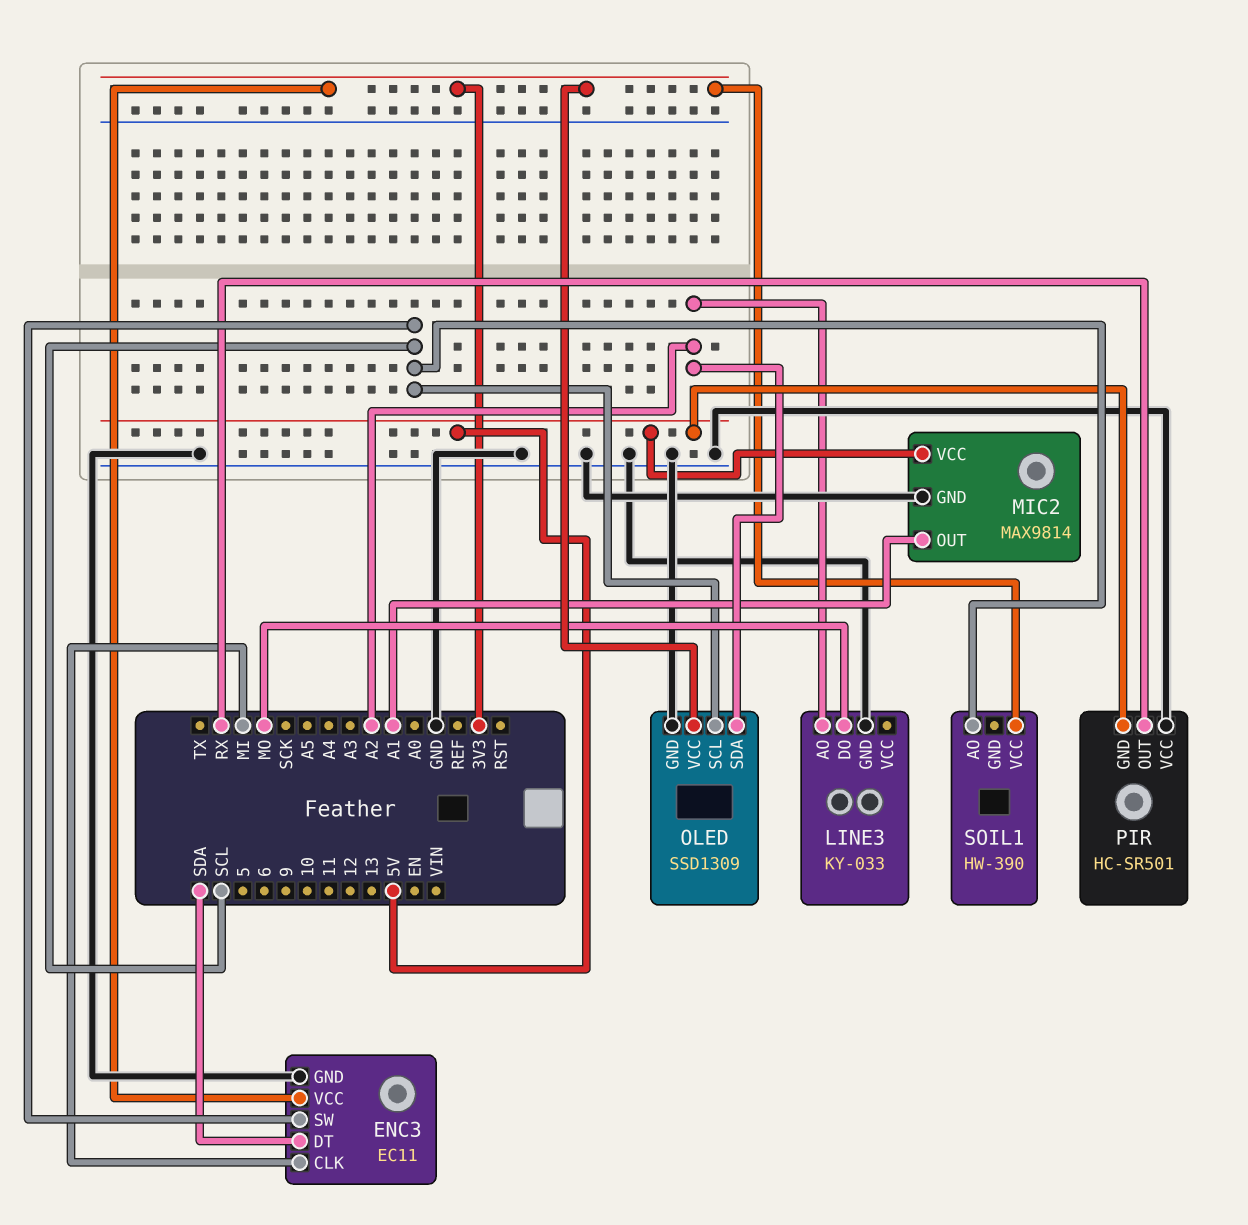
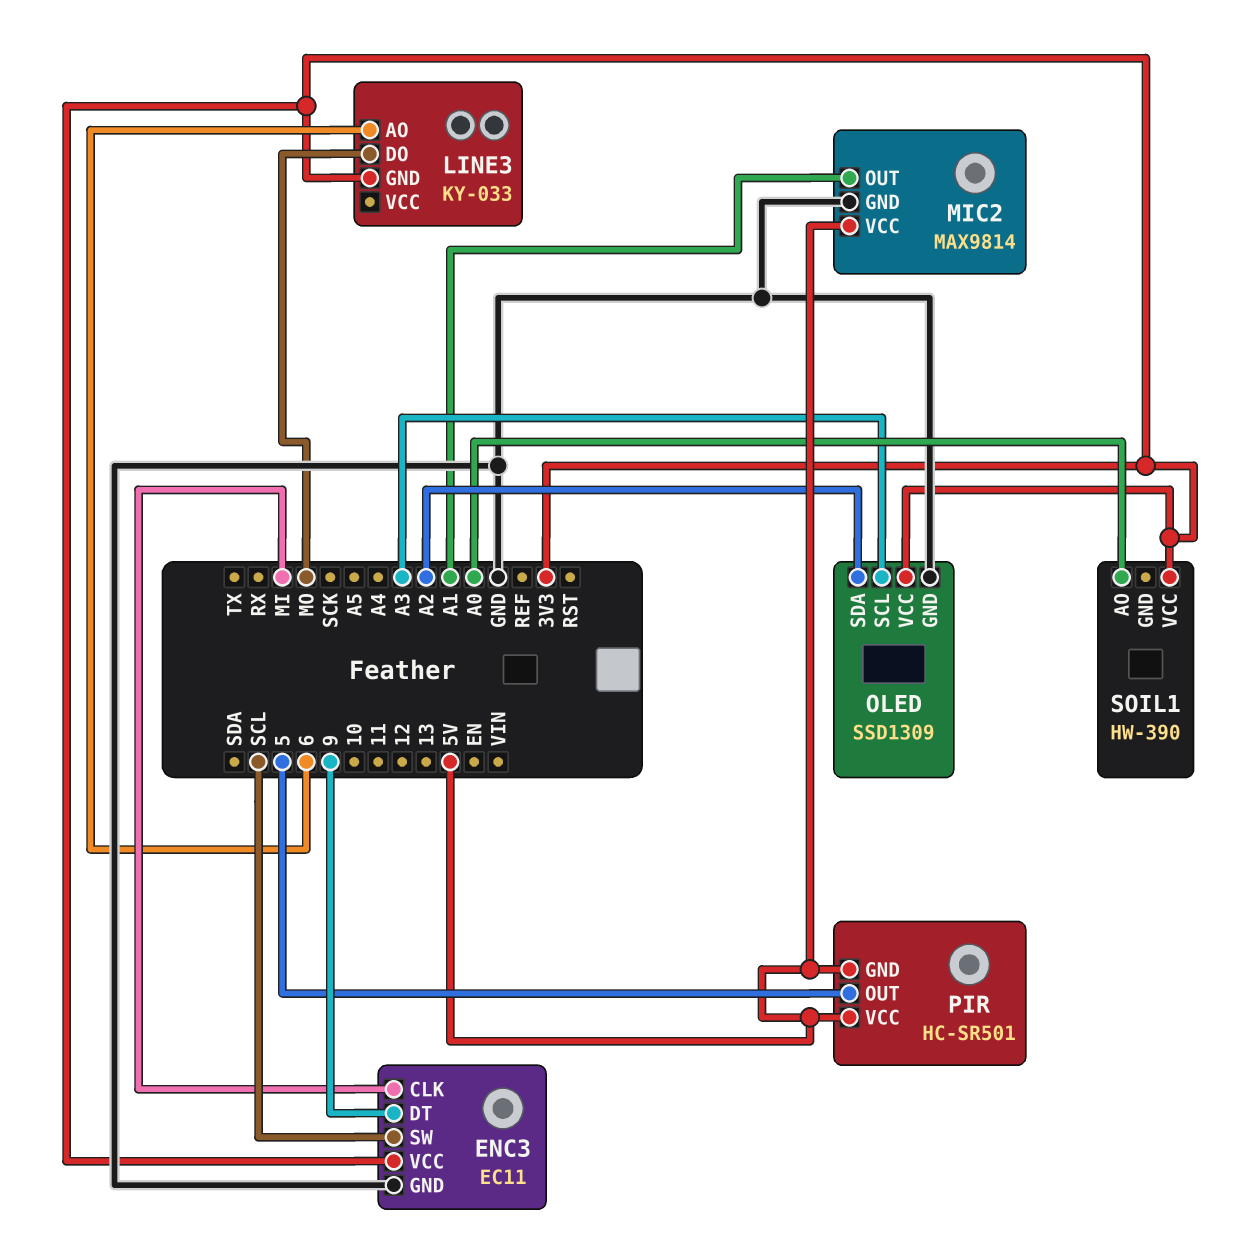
ENC3 pin DT: SDA -> 9
LINE3 pin AO: A2 -> 6
LINE3 pin GND: GND -> 3V3
OLED pin SCL: SCL -> A3
PIR pin OUT: RX -> 5
PIR pin VCC: GND -> 5V
SOIL1 pin AO: SCL -> A0

